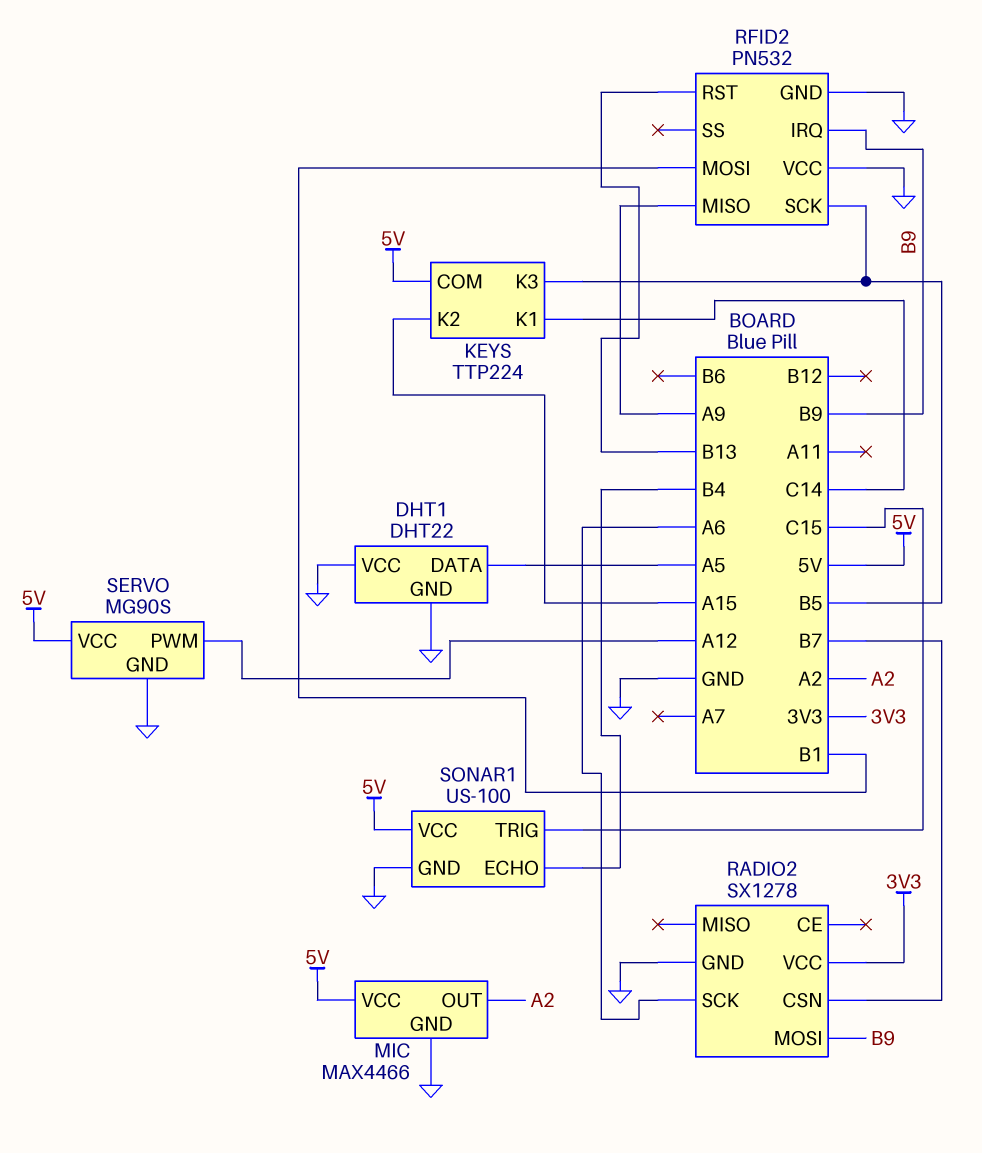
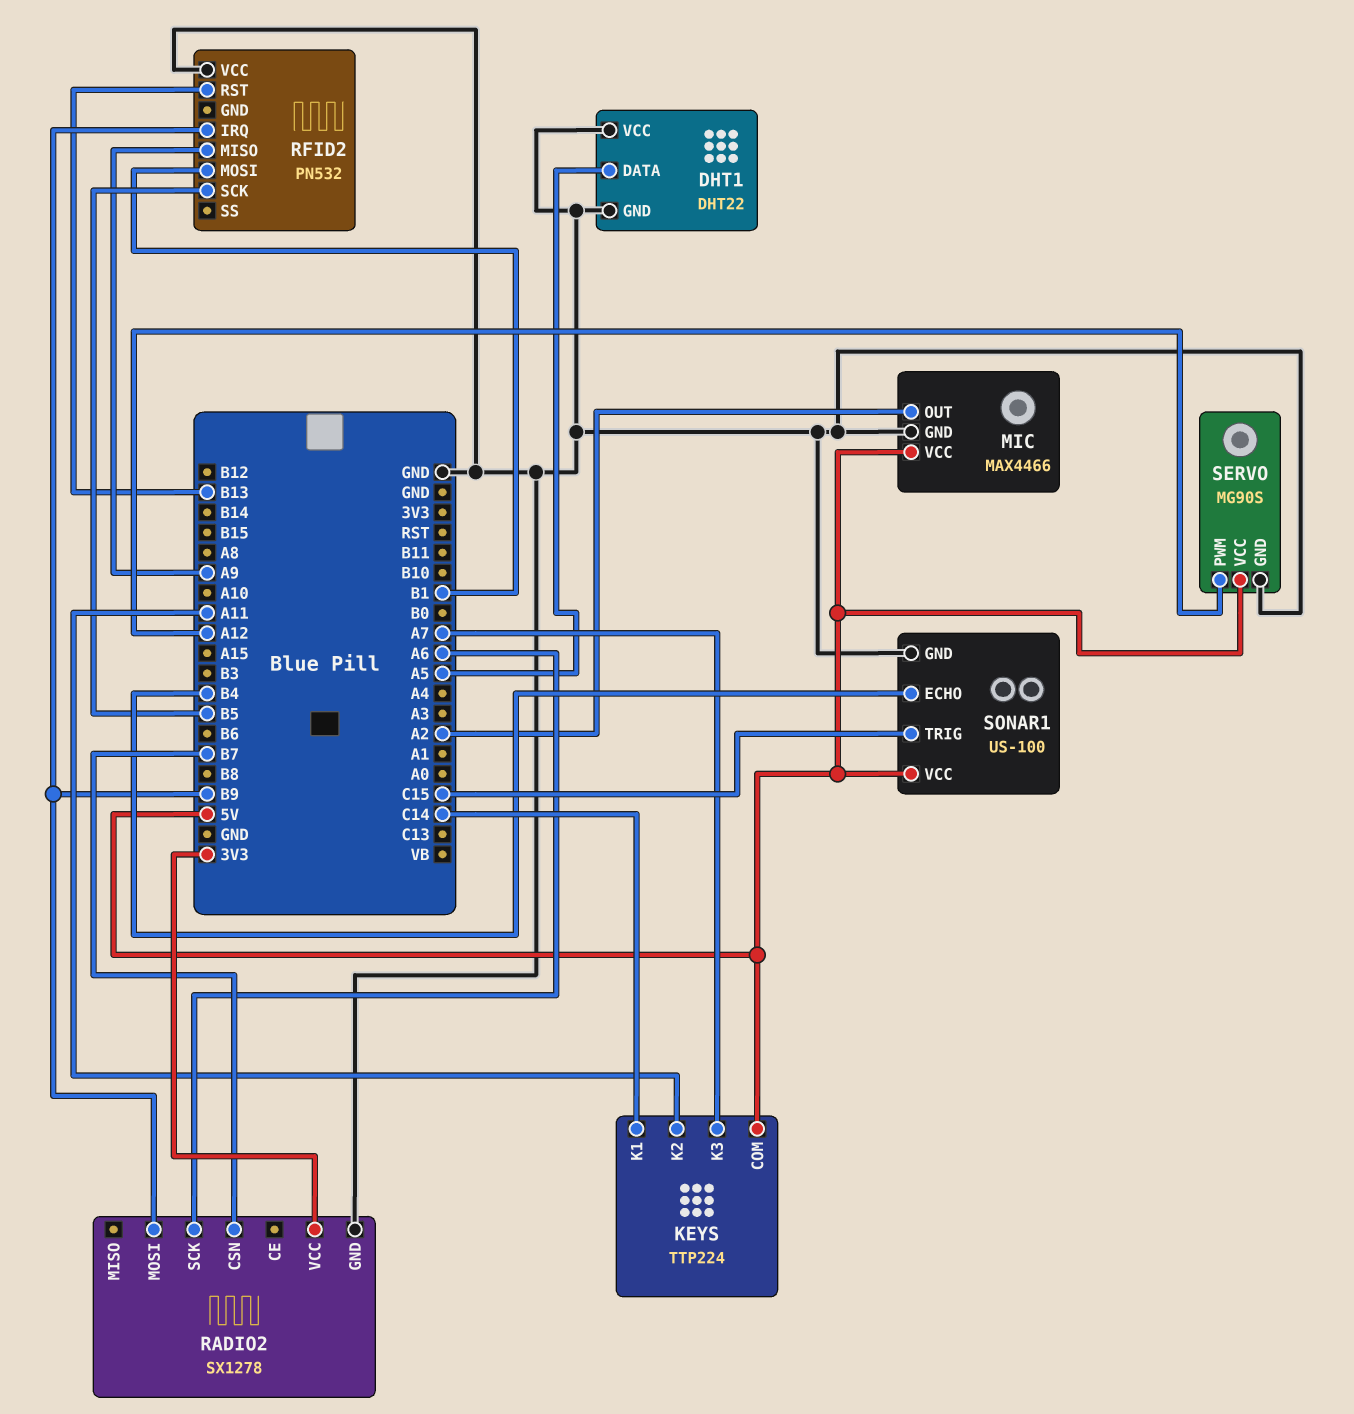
KEYS pin K2: A15 -> A11
KEYS pin K3: B5 -> A7
RFID2 pin GND: GND -> none

